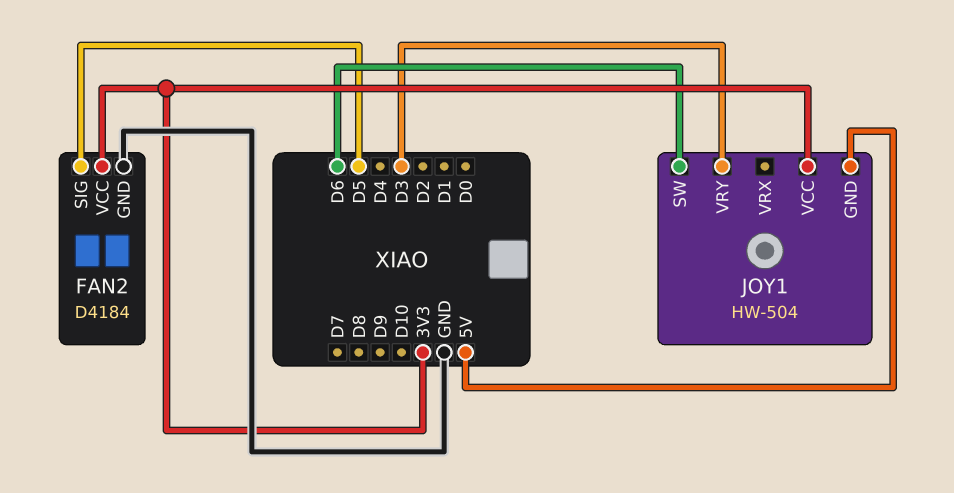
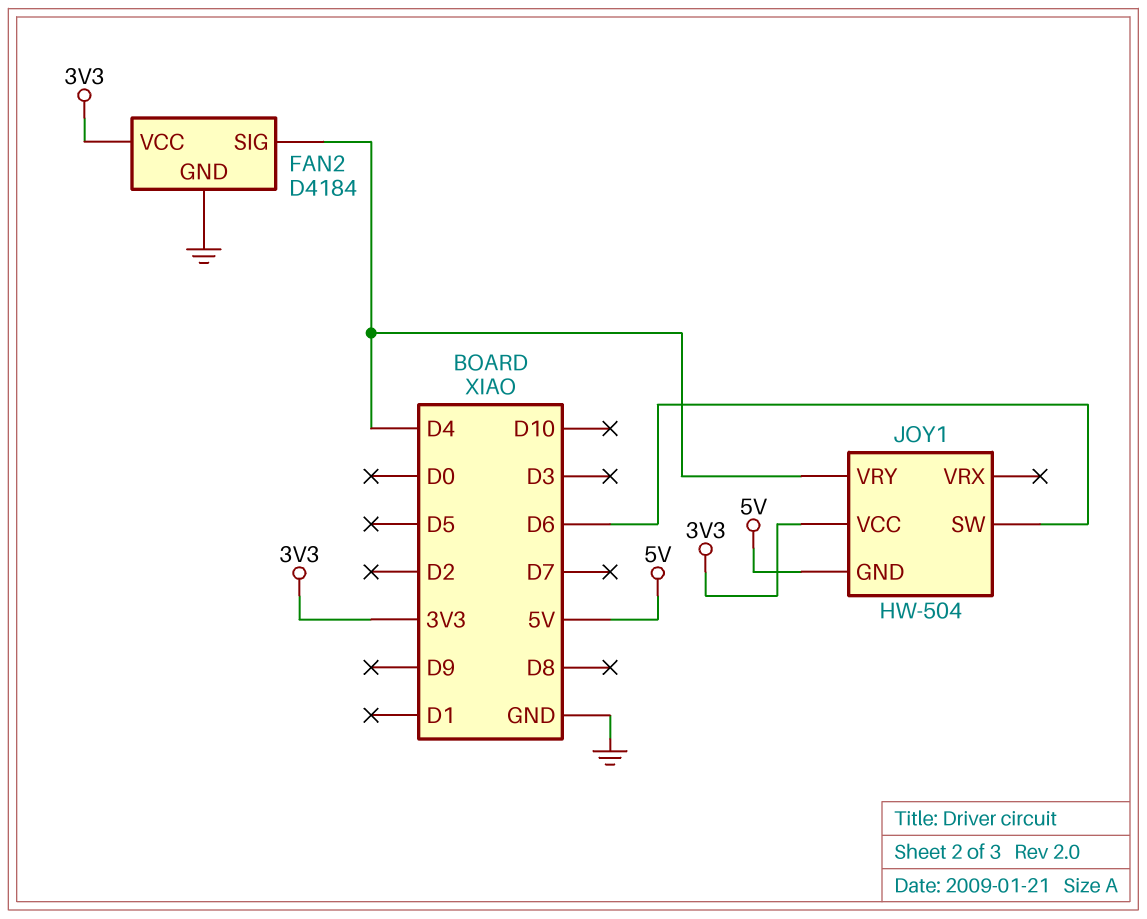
FAN2 pin SIG: D5 -> D4
JOY1 pin VRY: D3 -> D4

